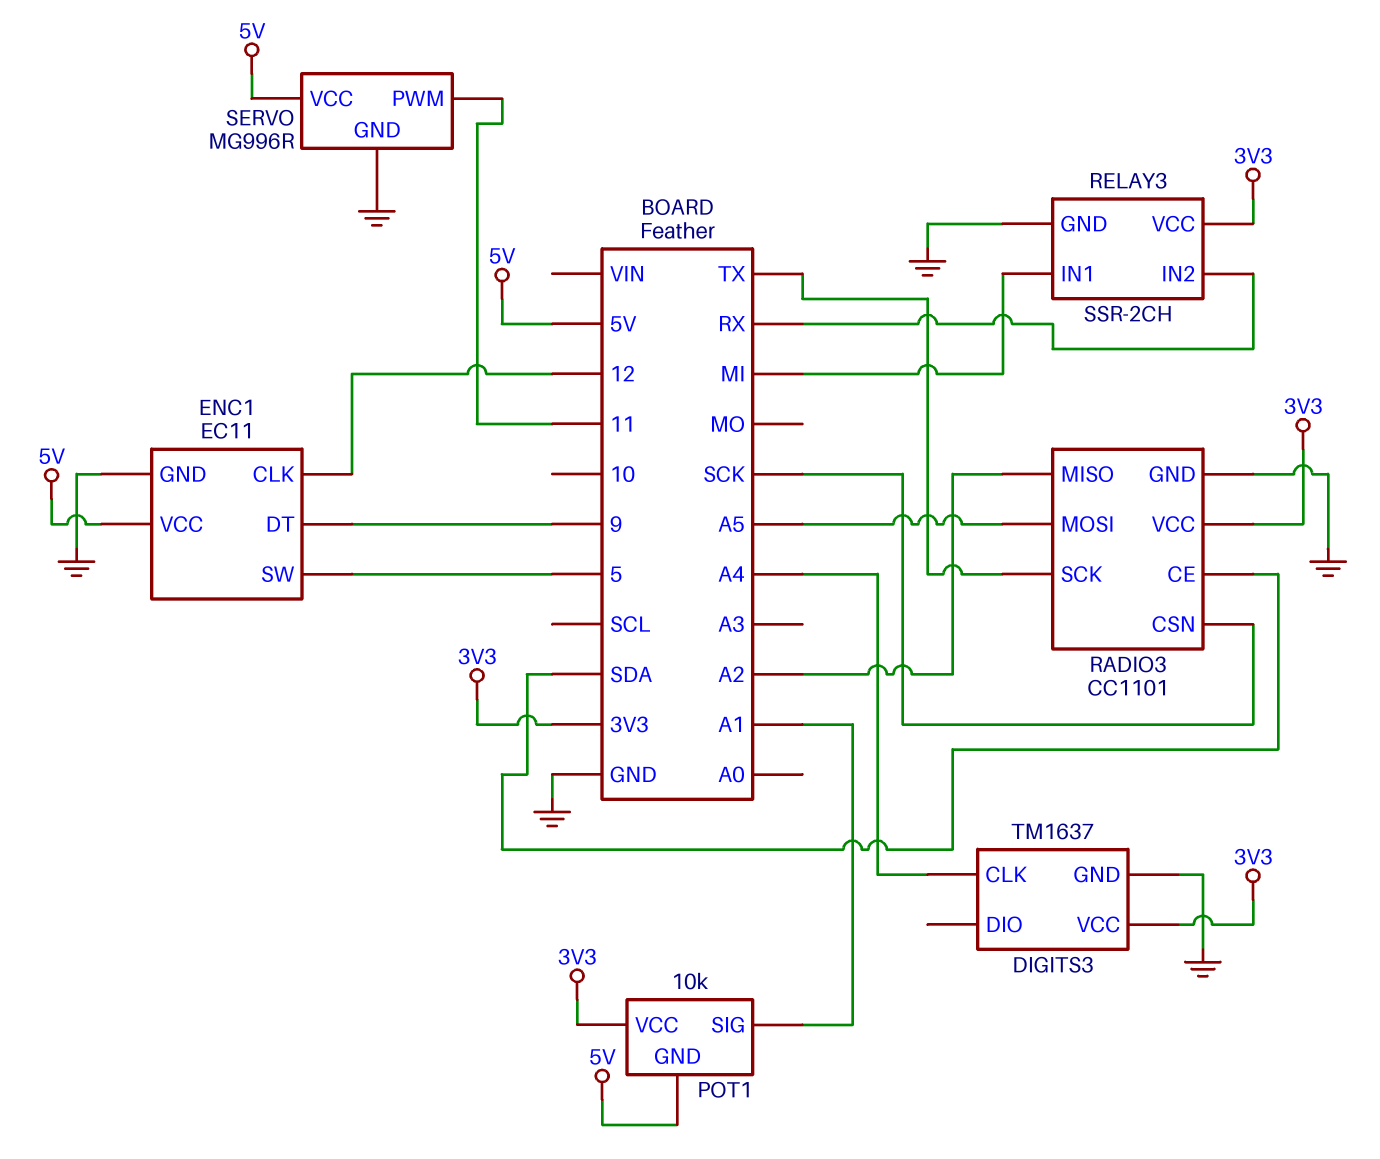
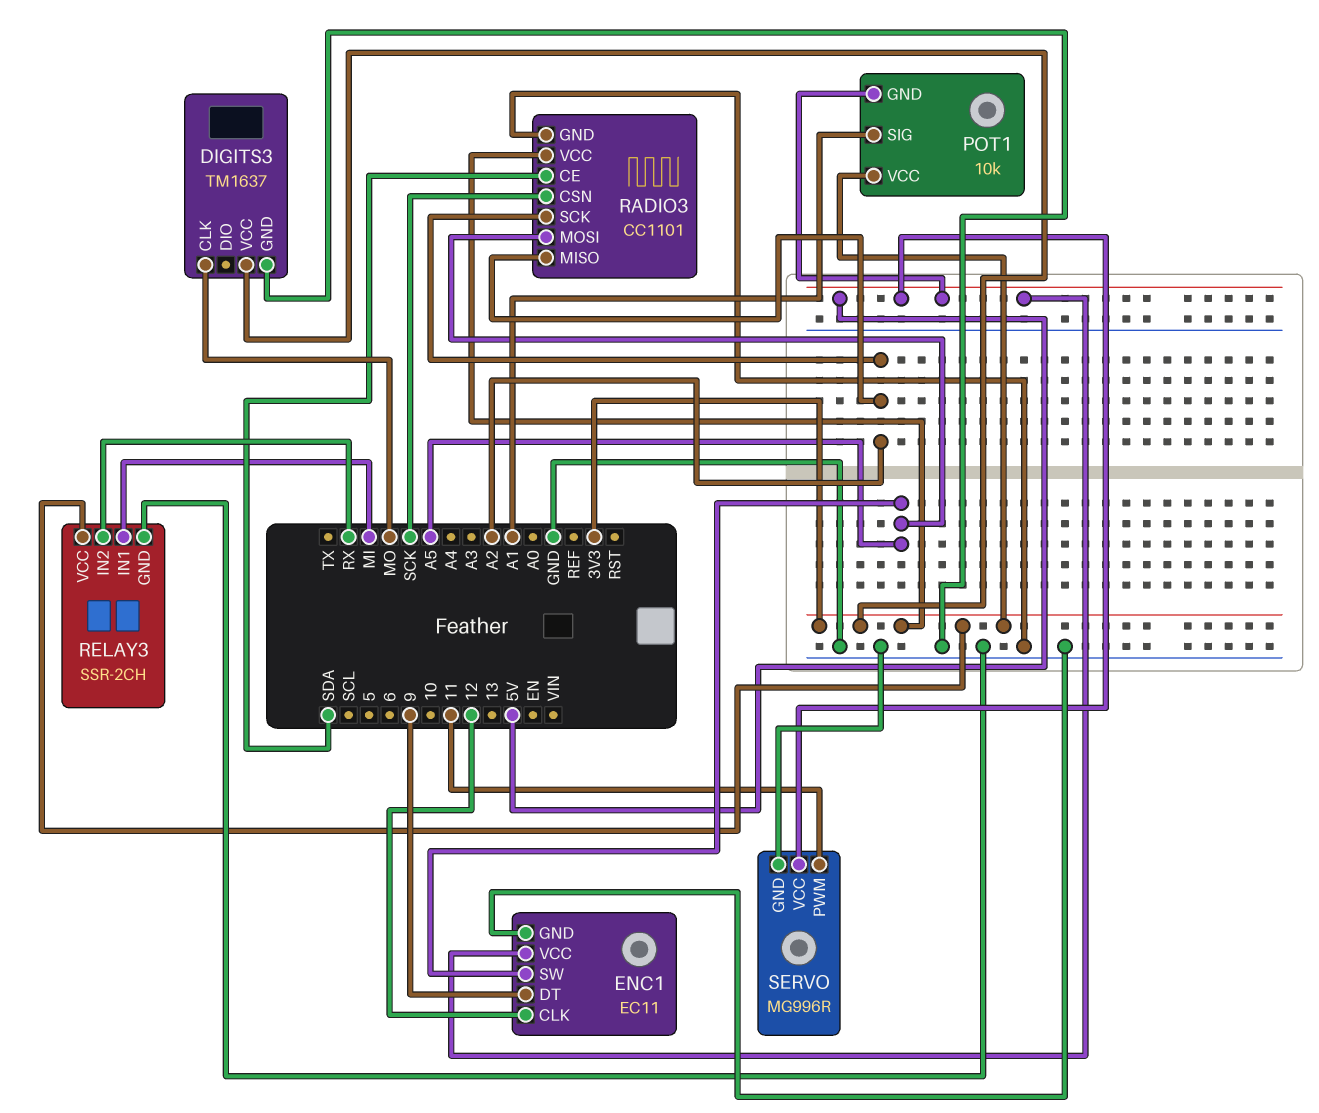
DIGITS3 pin CLK: A4 -> MO
ENC1 pin SW: 5 -> A5
RADIO3 pin SCK: TX -> A2

